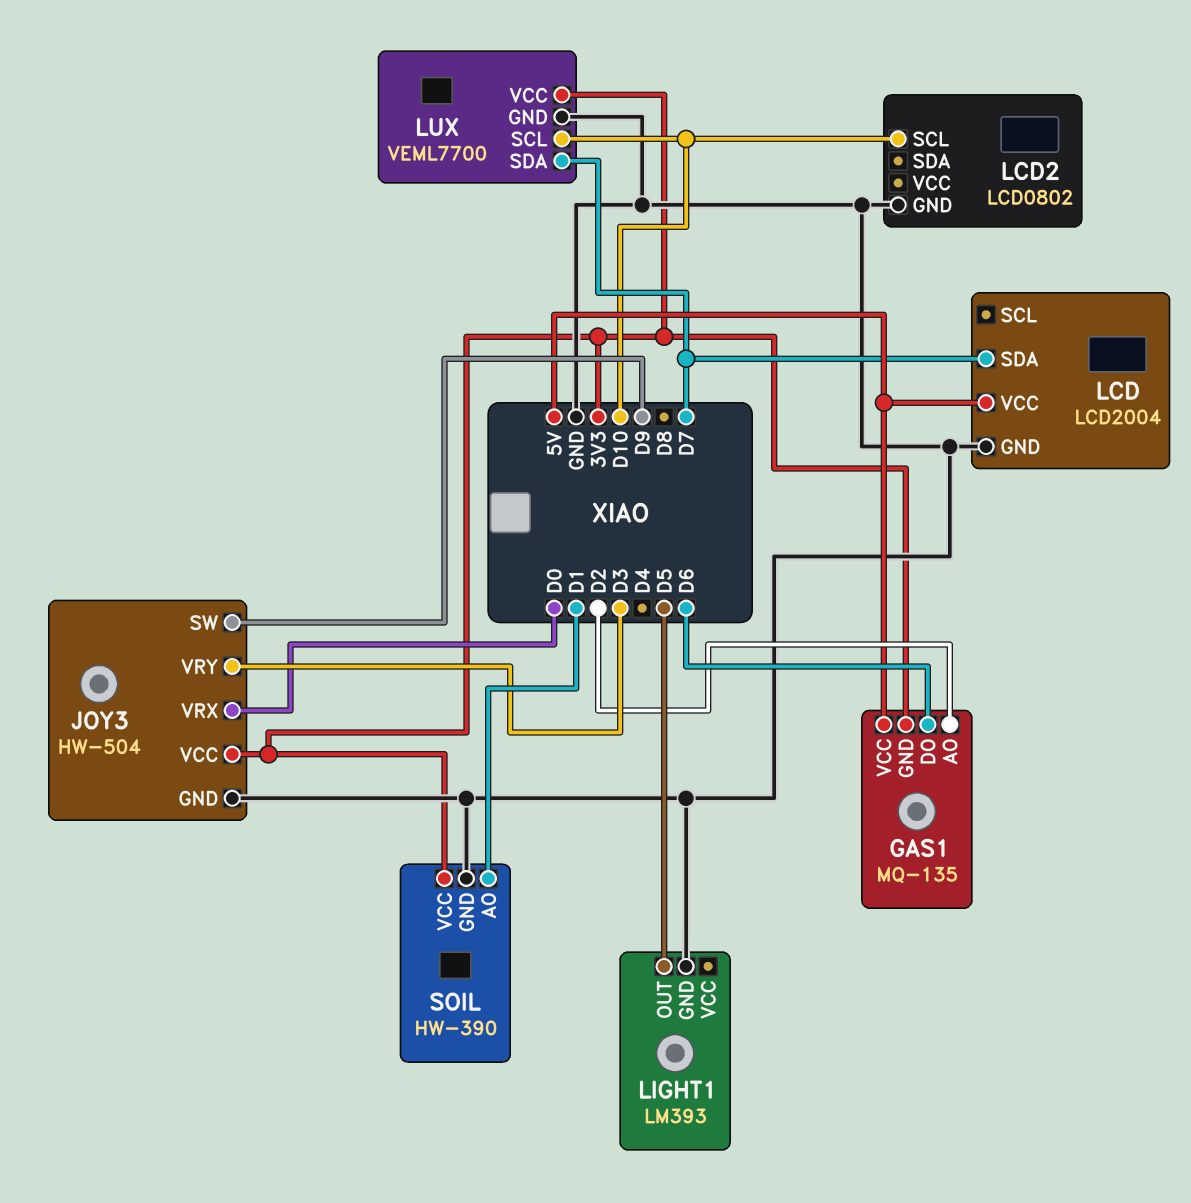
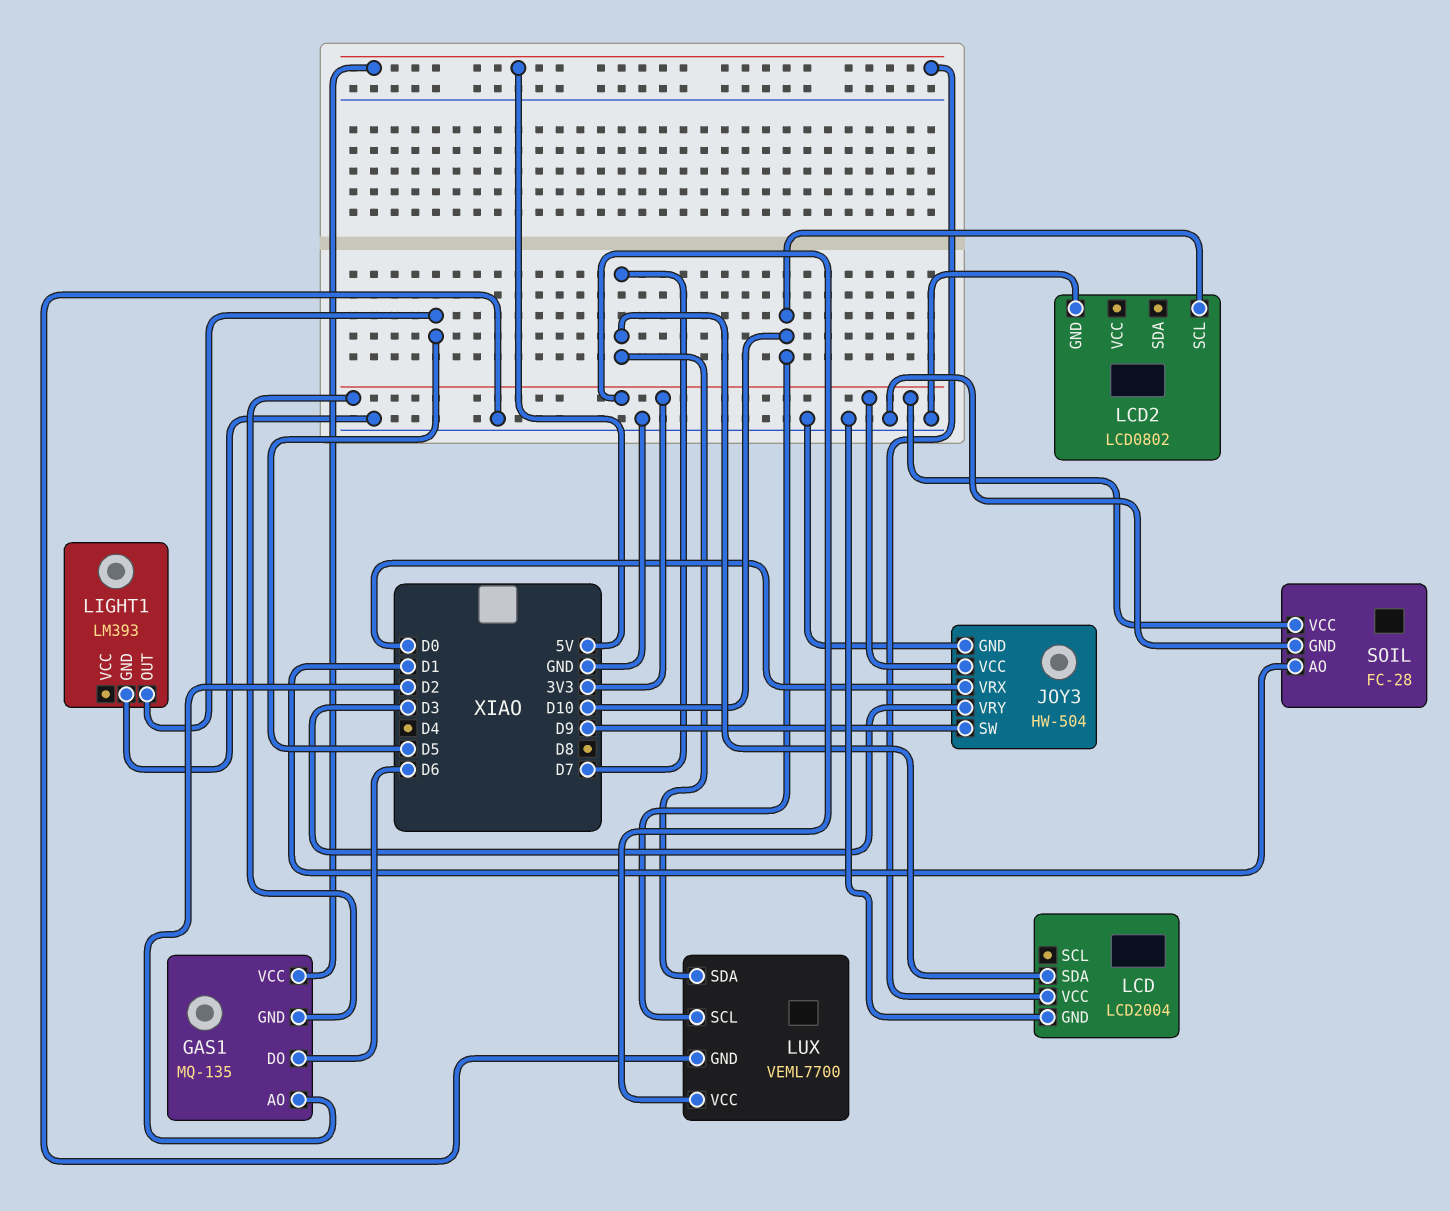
SOIL: HW-390 -> FC-28

